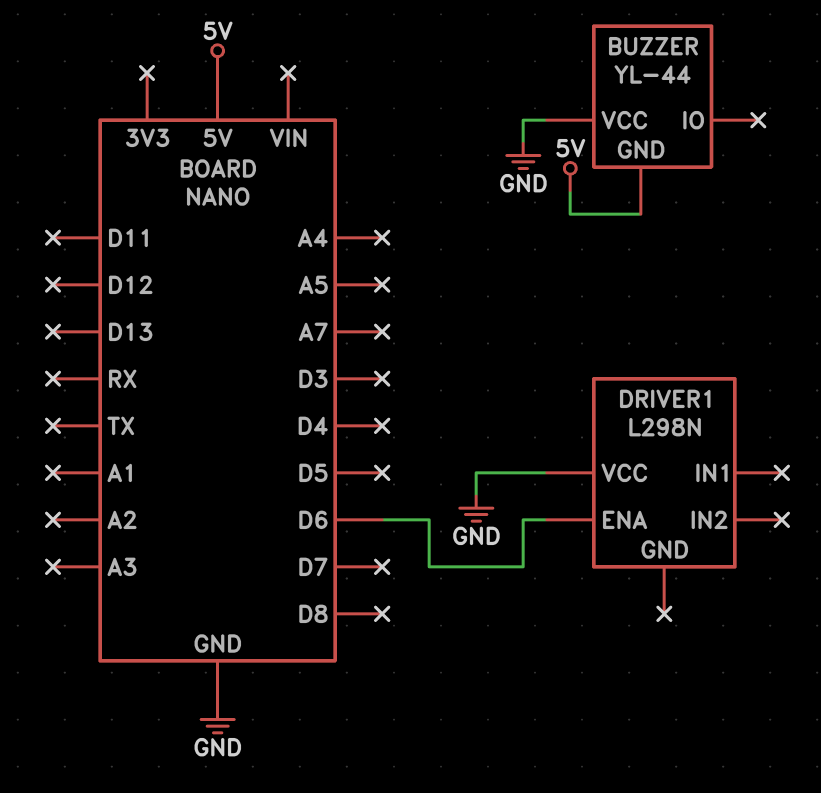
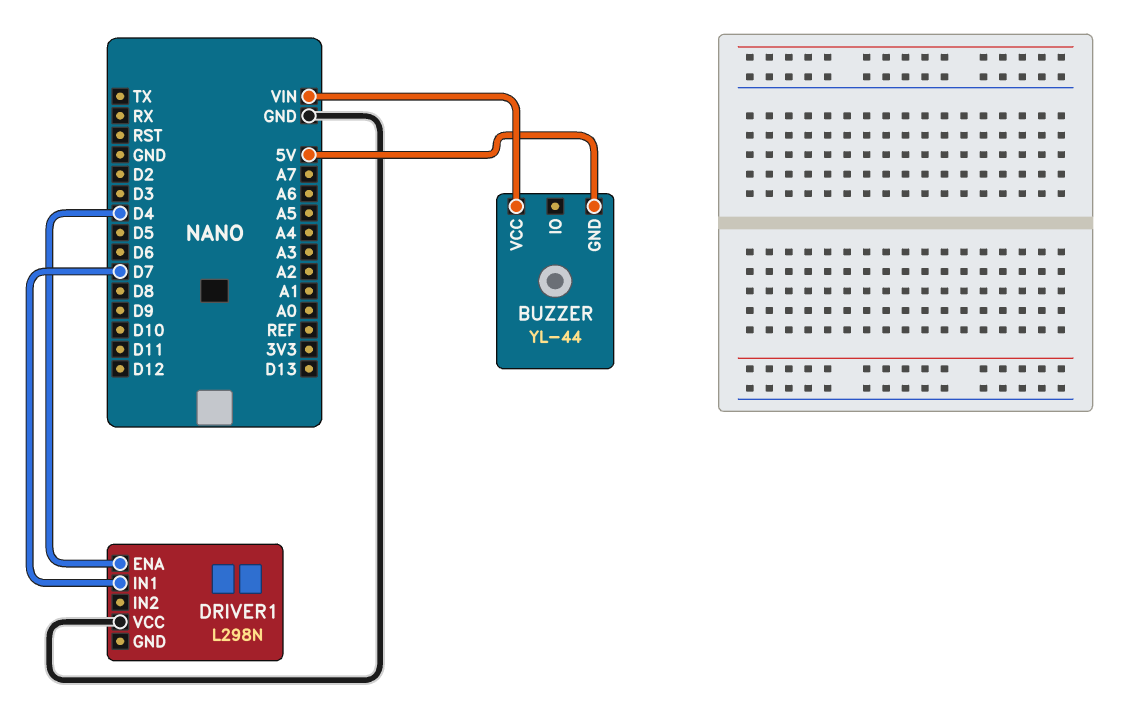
BUZZER pin VCC: GND -> VIN
DRIVER1 pin ENA: D6 -> D4
DRIVER1 pin IN1: none -> D7

